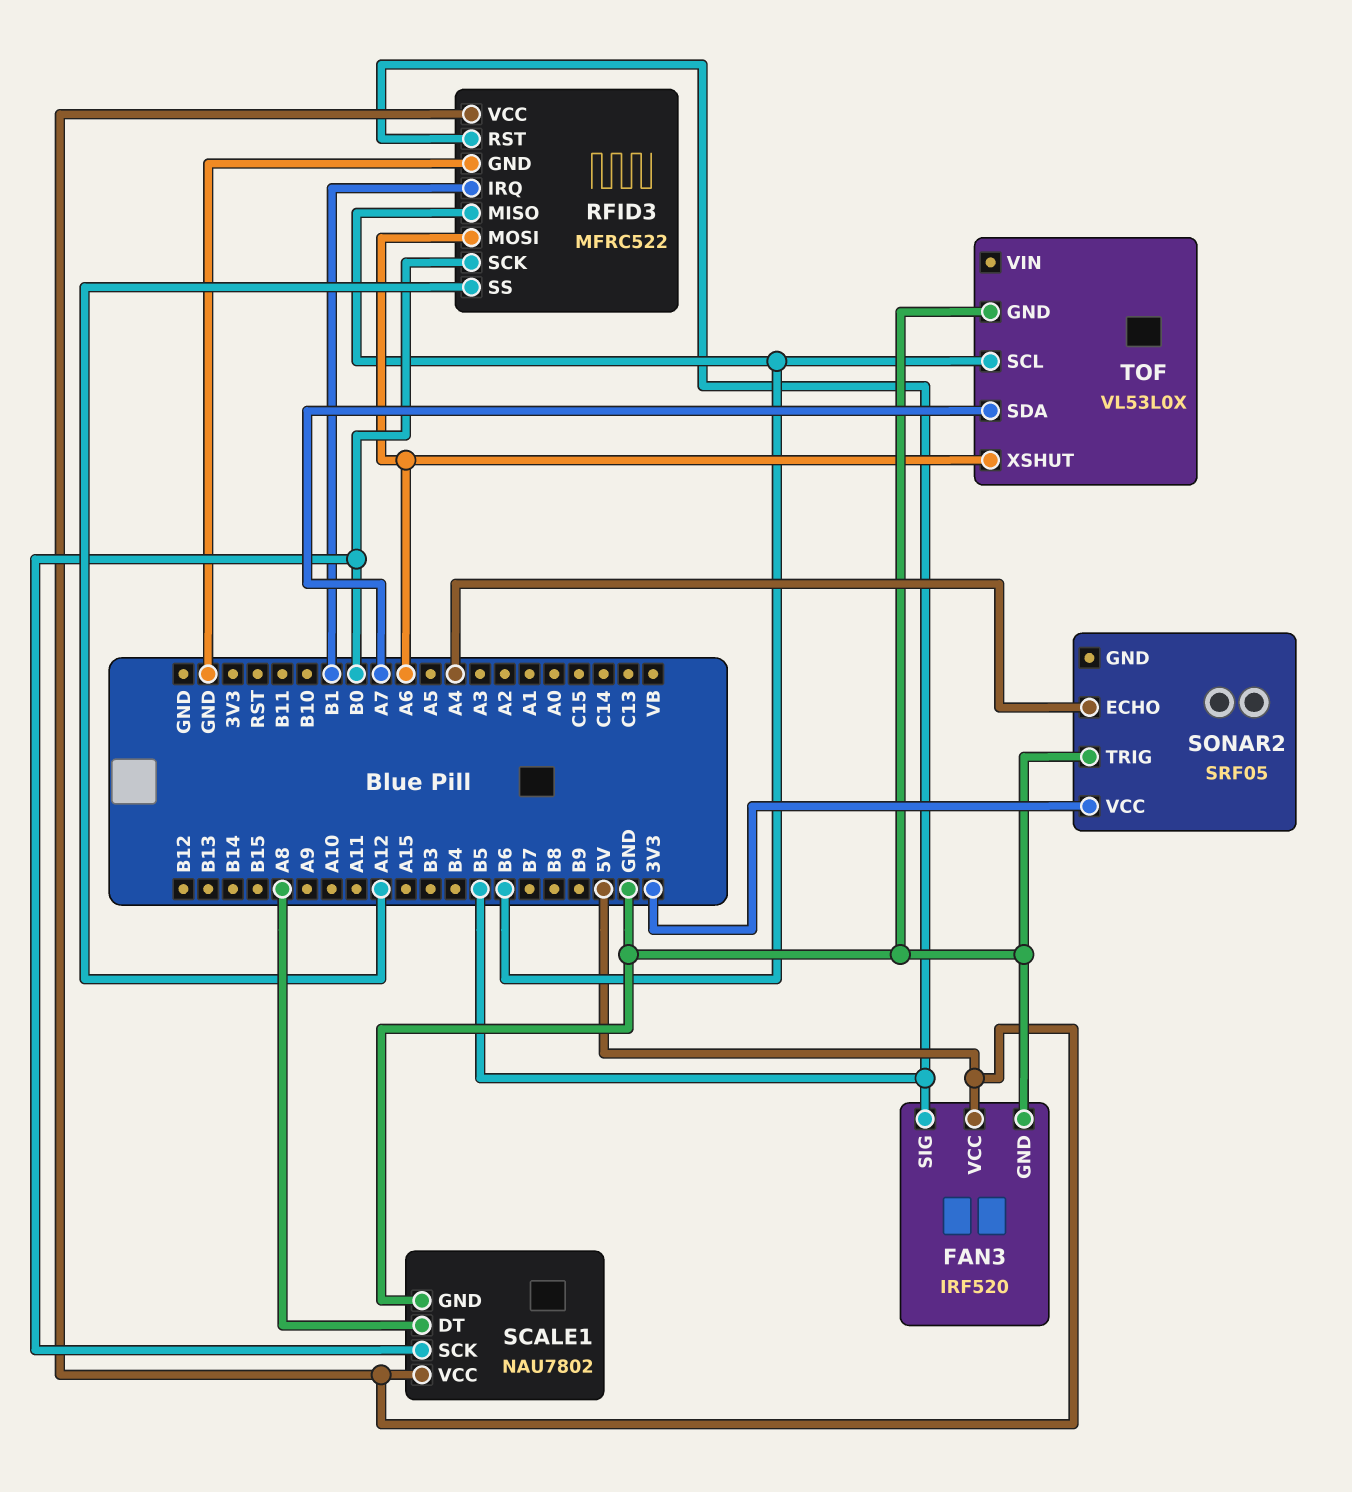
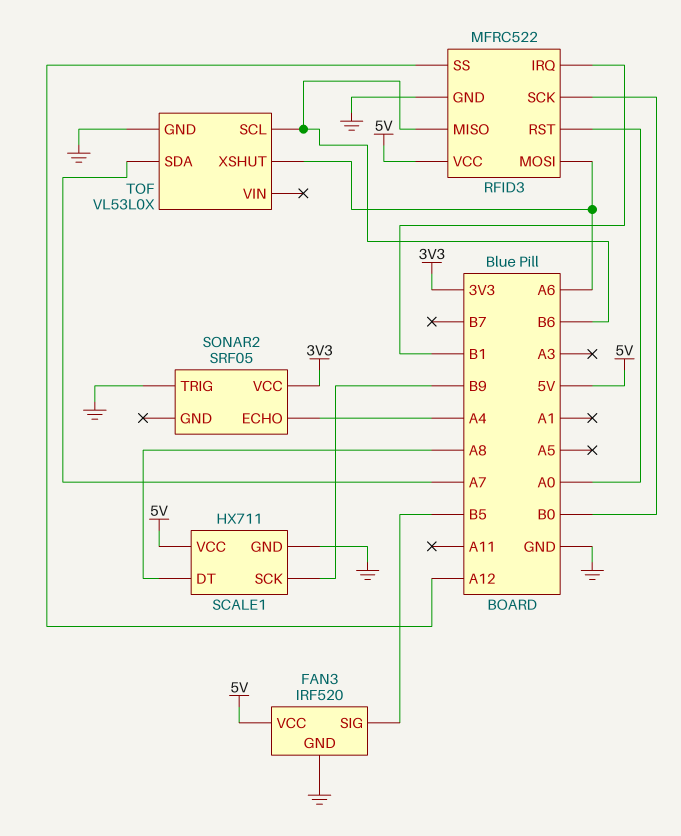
RFID3 pin RST: B5 -> A0
SCALE1: NAU7802 -> HX711
SCALE1 pin SCK: B0 -> B9

